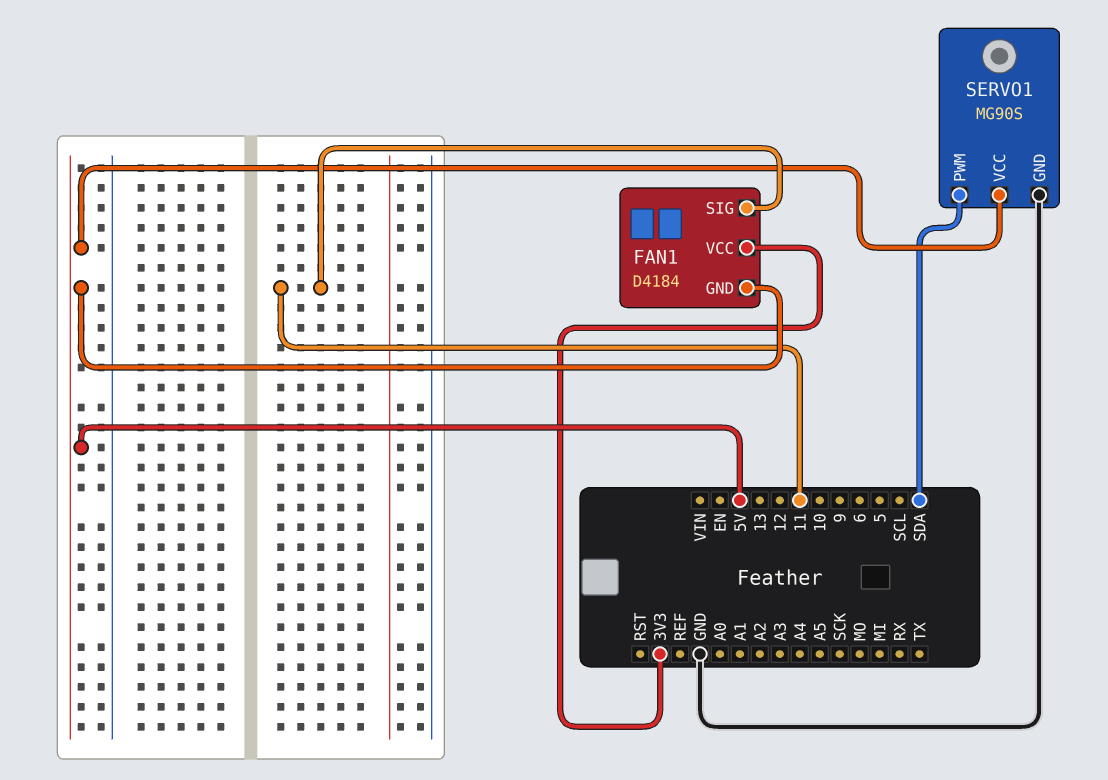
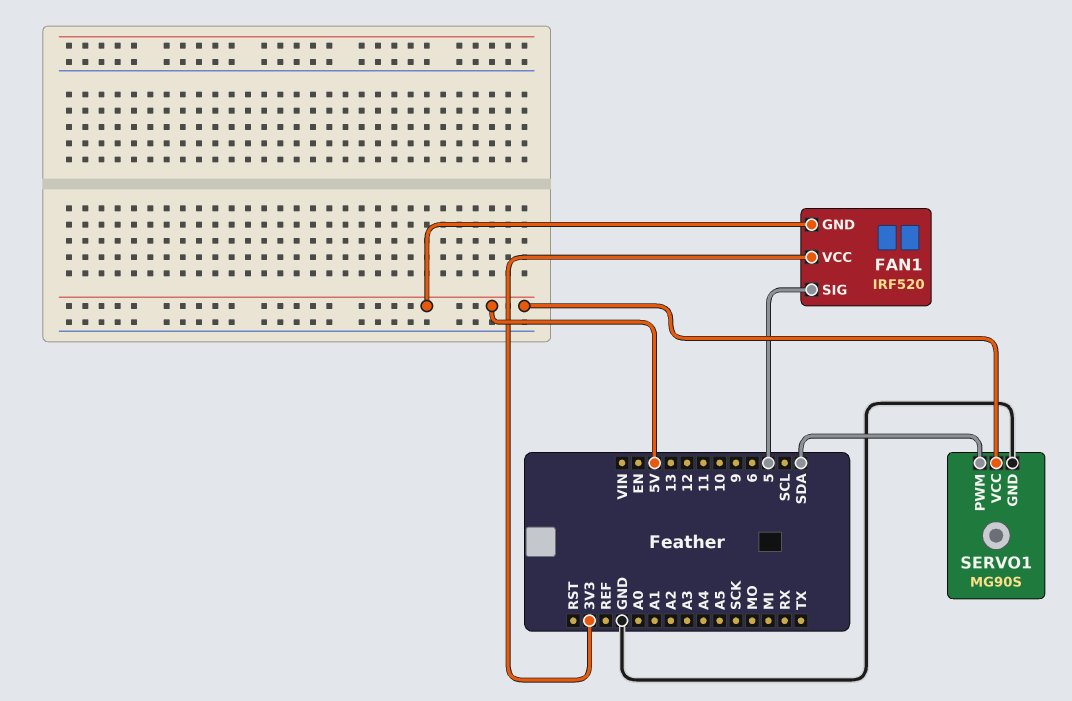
FAN1: D4184 -> IRF520
FAN1 pin SIG: 11 -> 5

